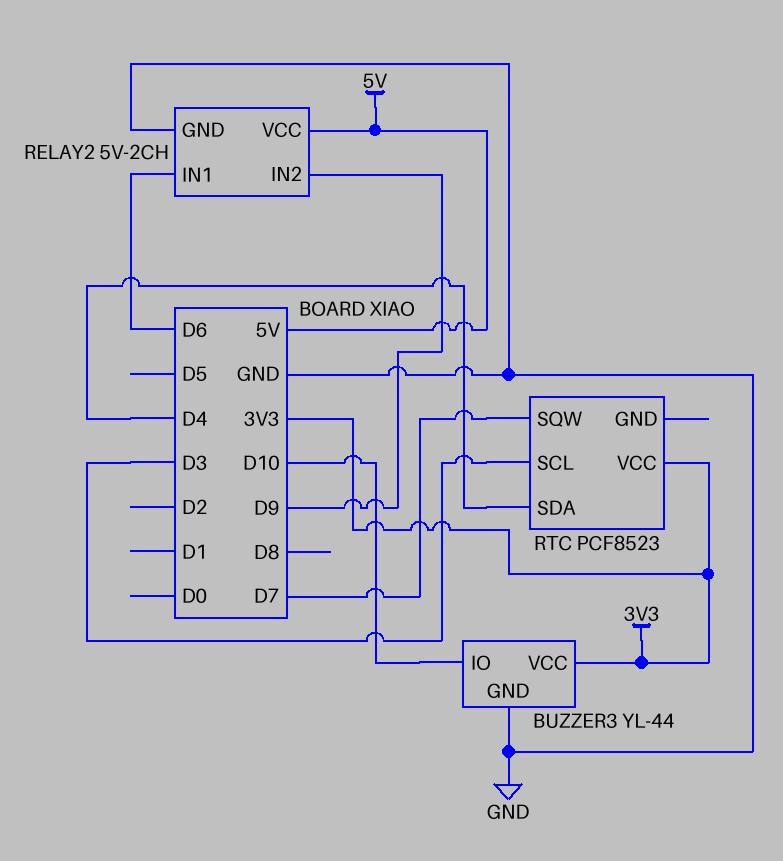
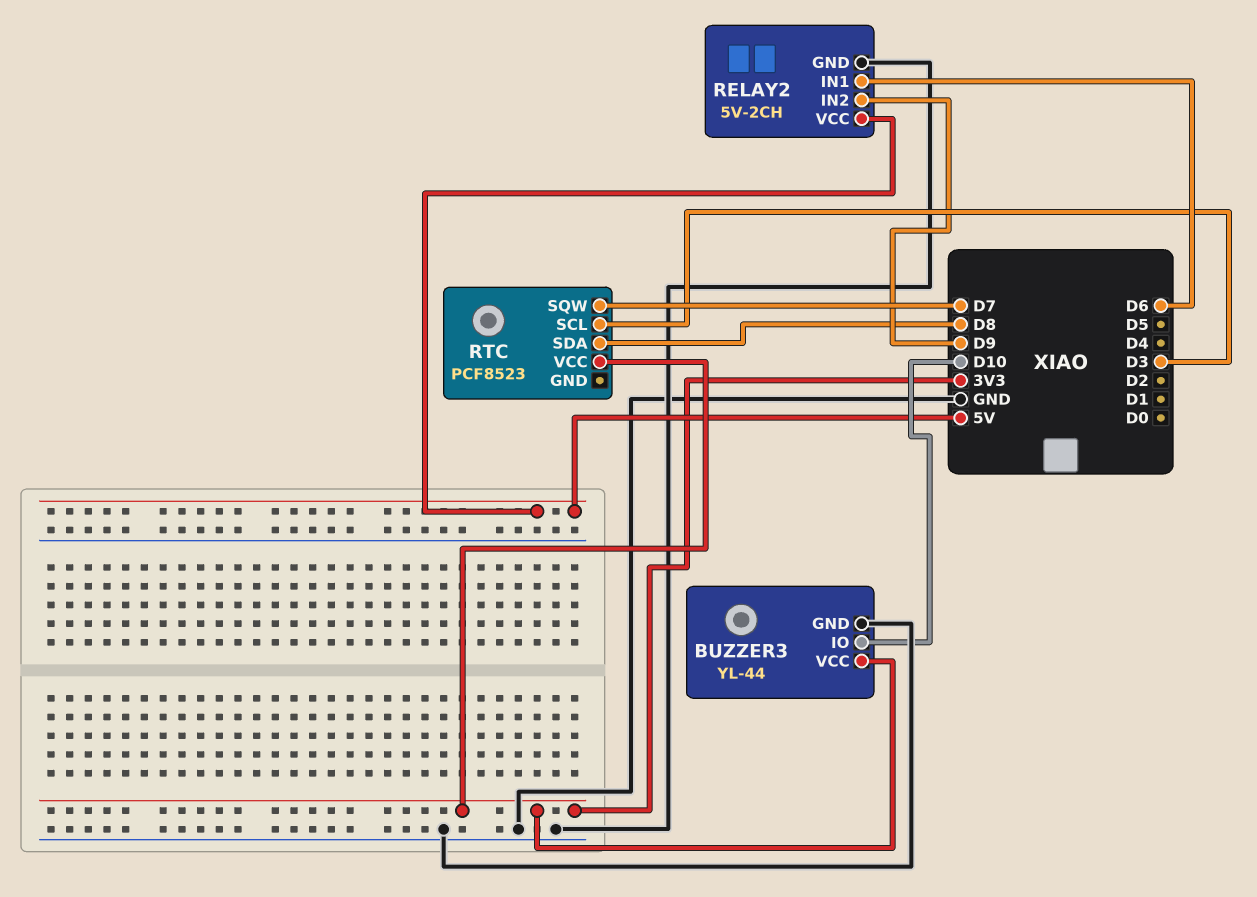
RTC pin SDA: D4 -> D8

